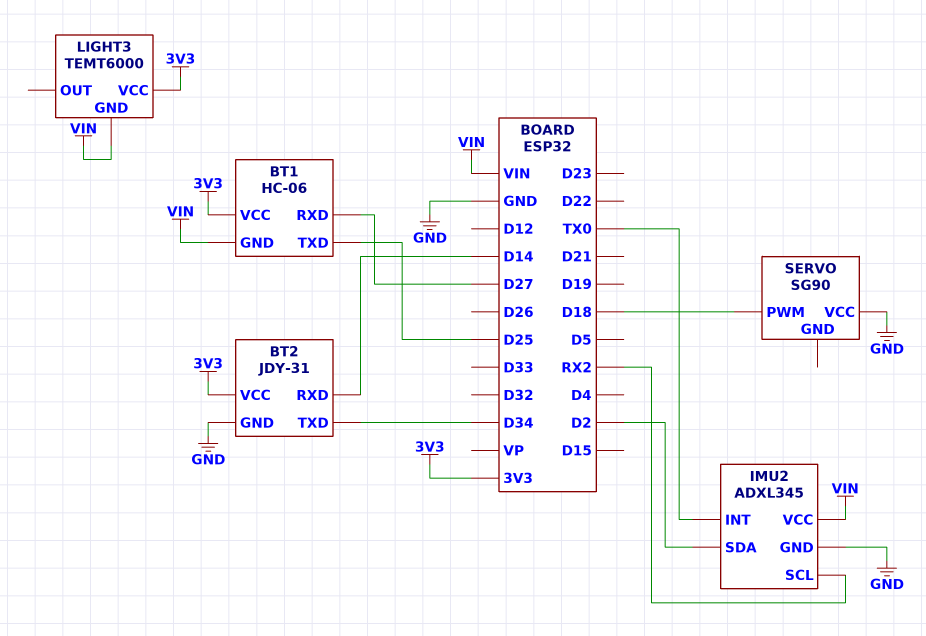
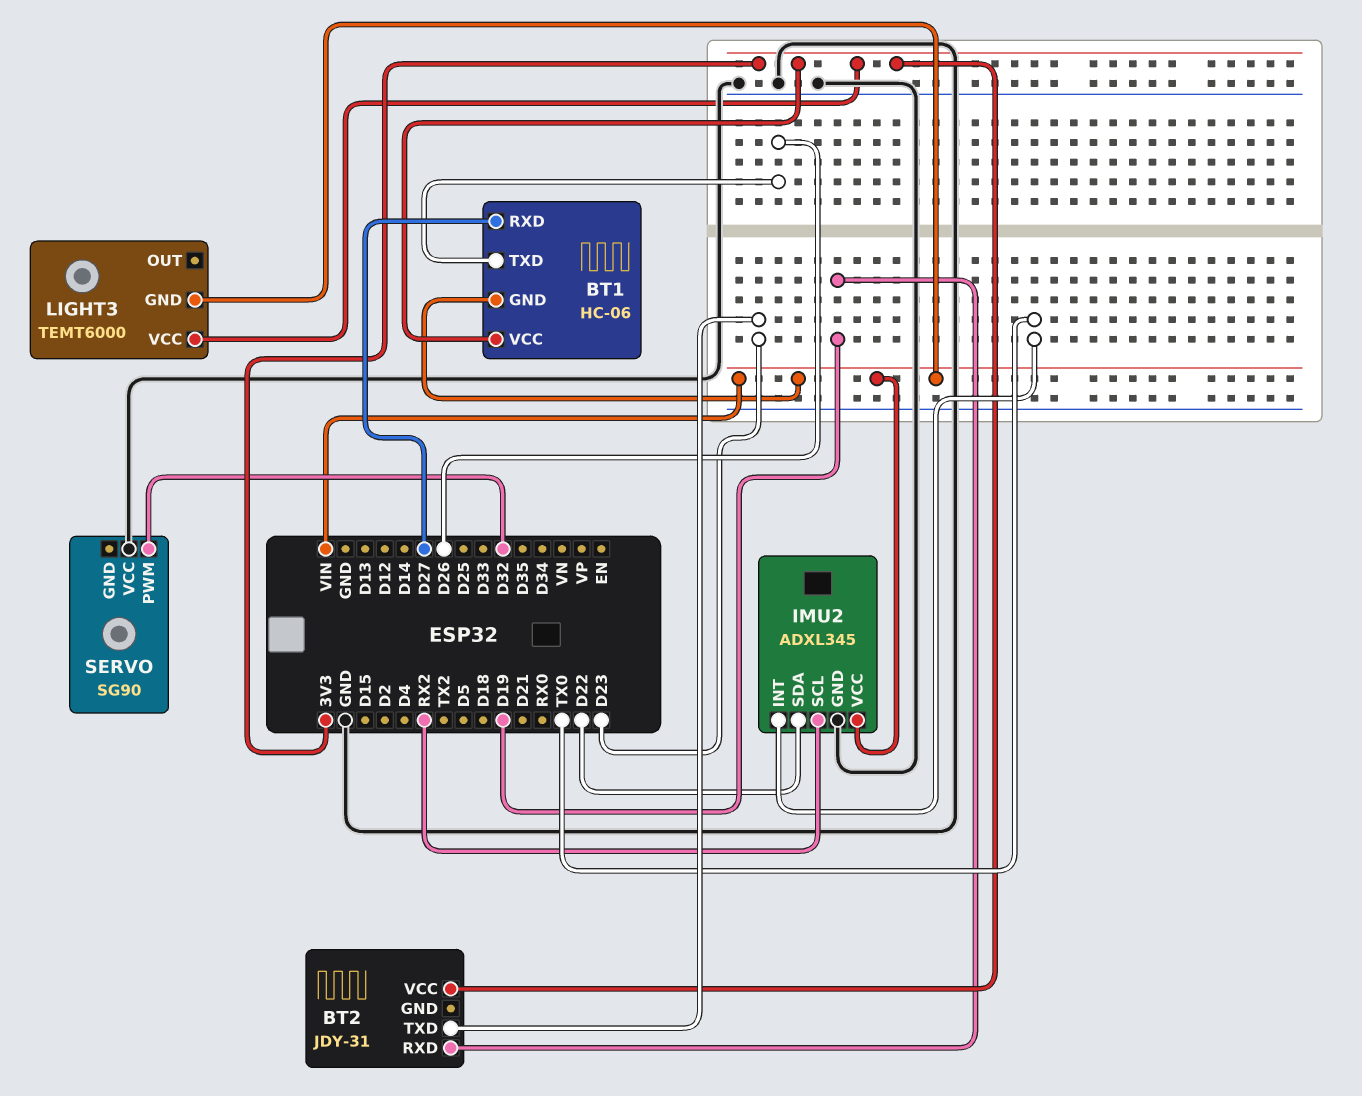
BT1 pin TXD: D25 -> D26
BT2 pin GND: GND -> none
BT2 pin RXD: D14 -> D19
BT2 pin TXD: D34 -> D23
IMU2 pin SDA: D2 -> D22
SERVO pin PWM: D18 -> D32

